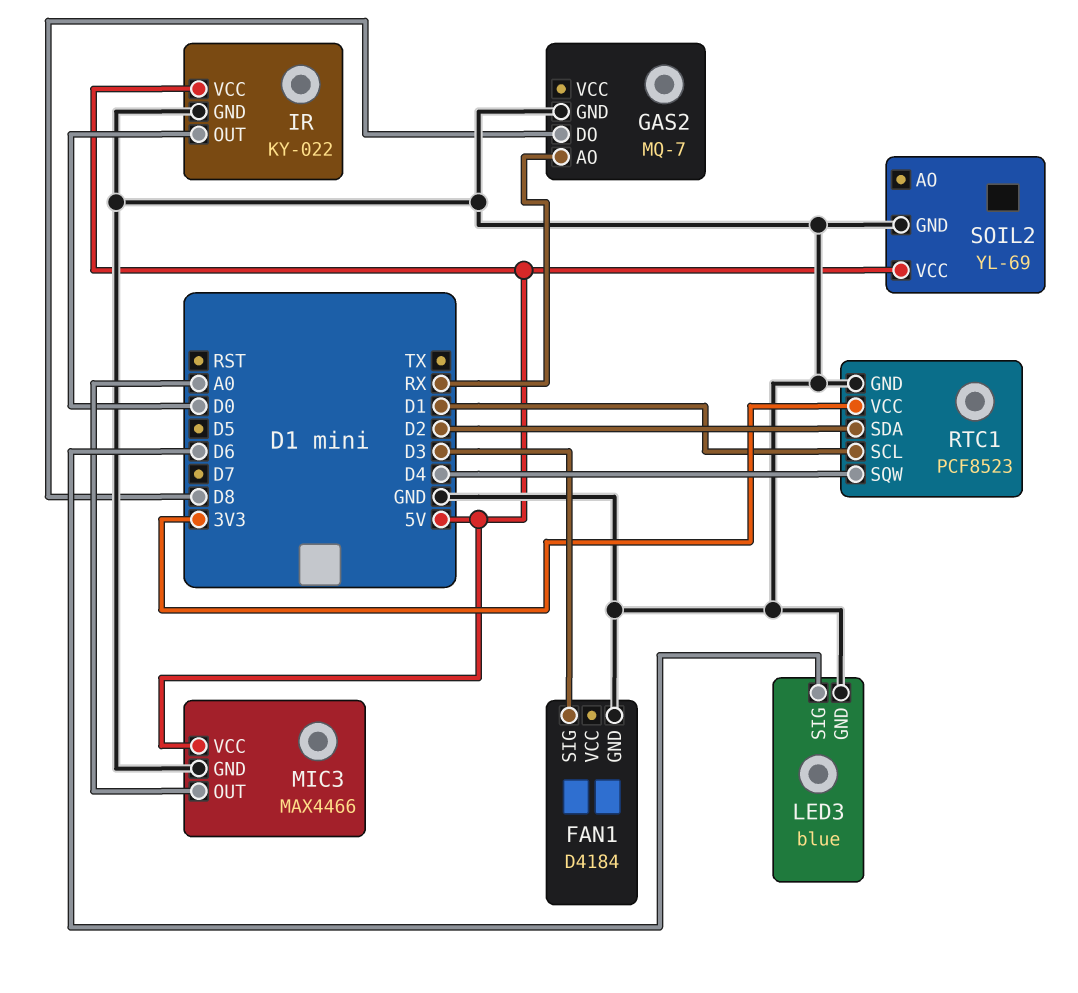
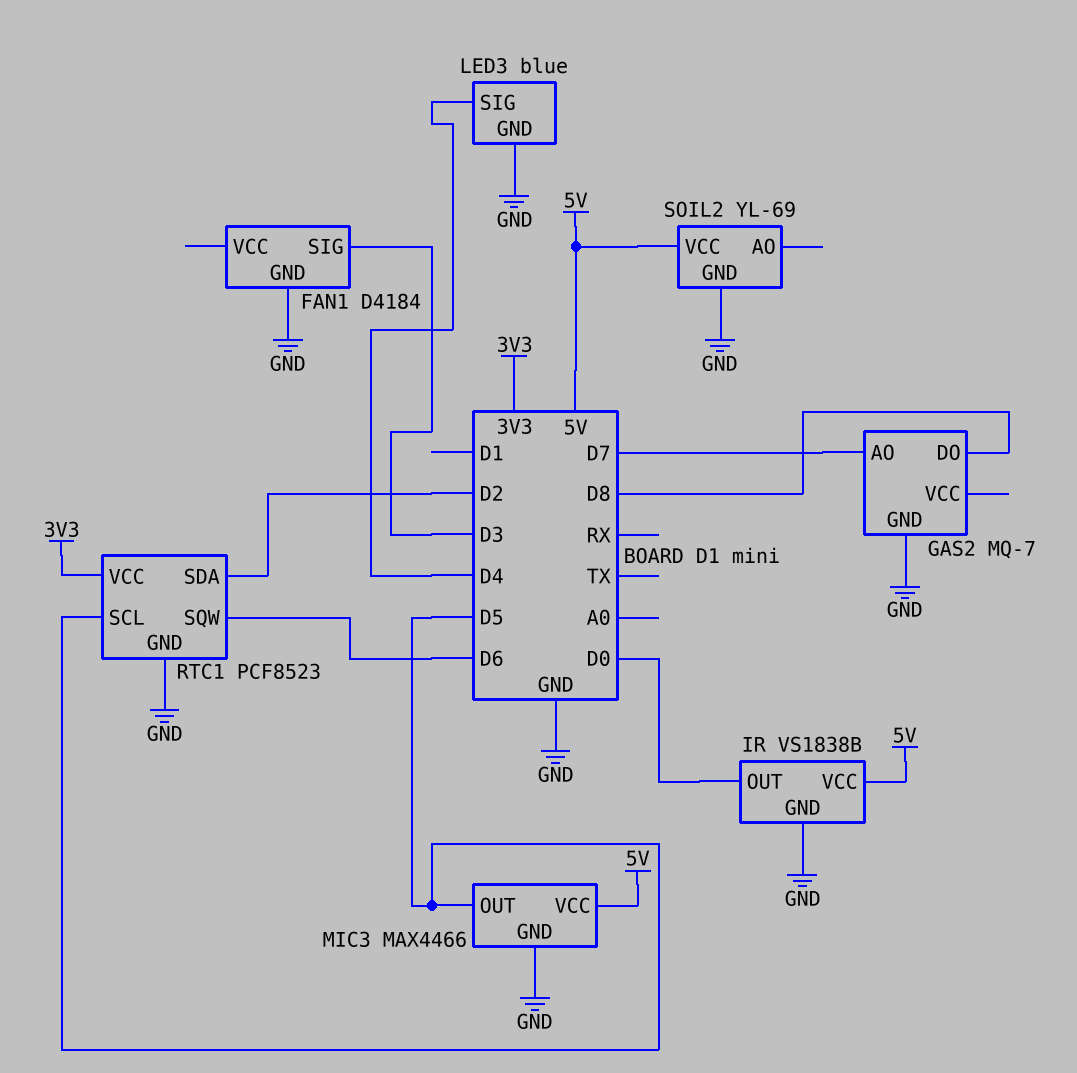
GAS2 pin AO: RX -> D7
IR: KY-022 -> VS1838B
LED3 pin SIG: D6 -> D4
MIC3 pin OUT: A0 -> D5
RTC1 pin SCL: D1 -> D5
RTC1 pin SQW: D4 -> D6

